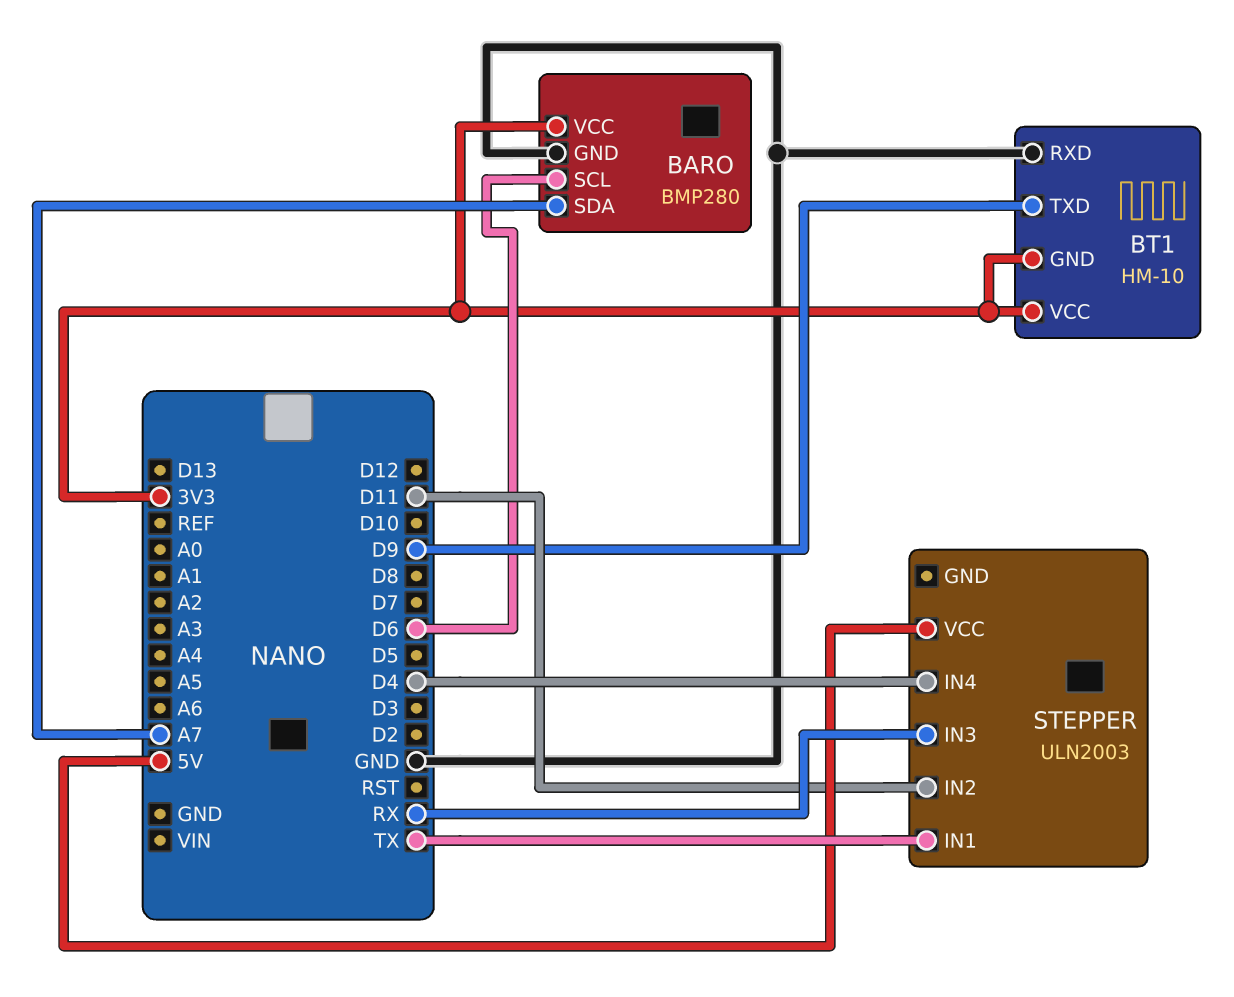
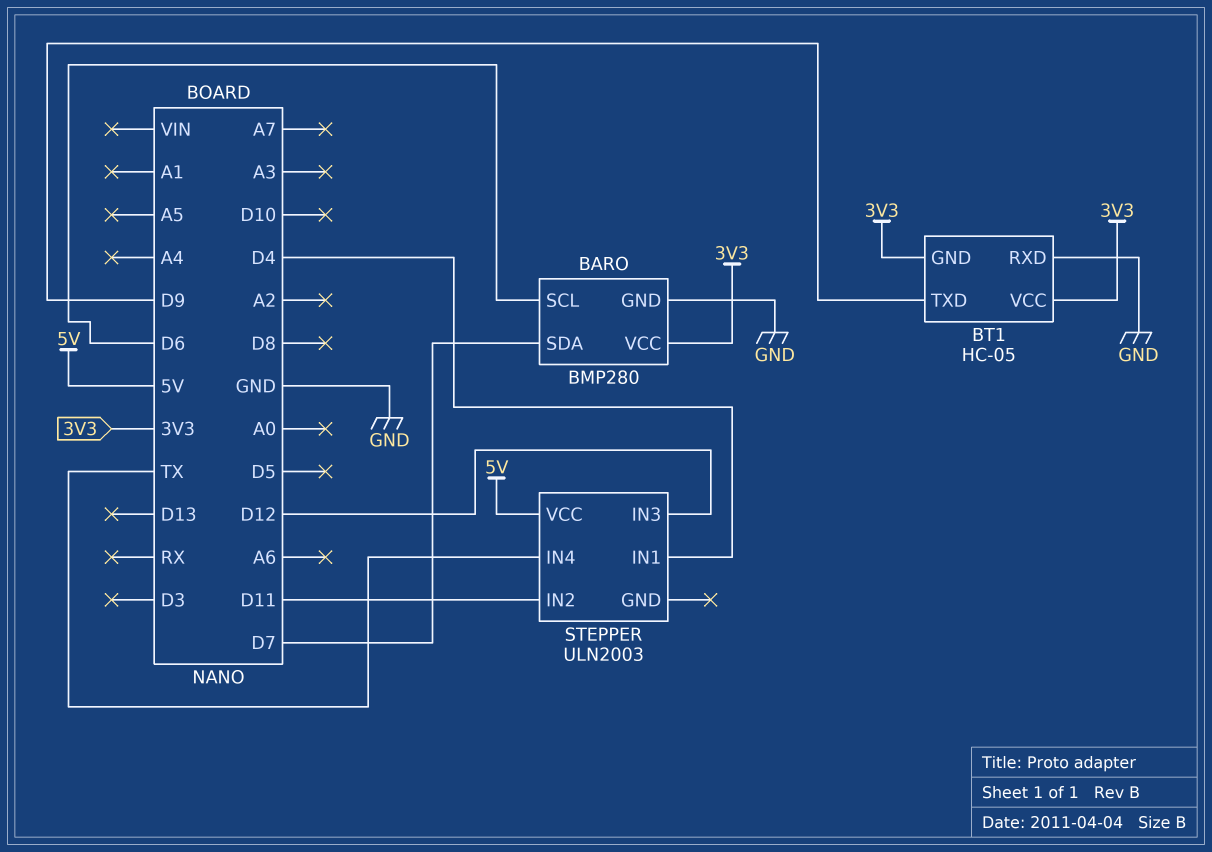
BARO pin SDA: A7 -> D7
BT1: HM-10 -> HC-05
STEPPER pin IN1: TX -> D4
STEPPER pin IN3: RX -> D12
STEPPER pin IN4: D4 -> TX

